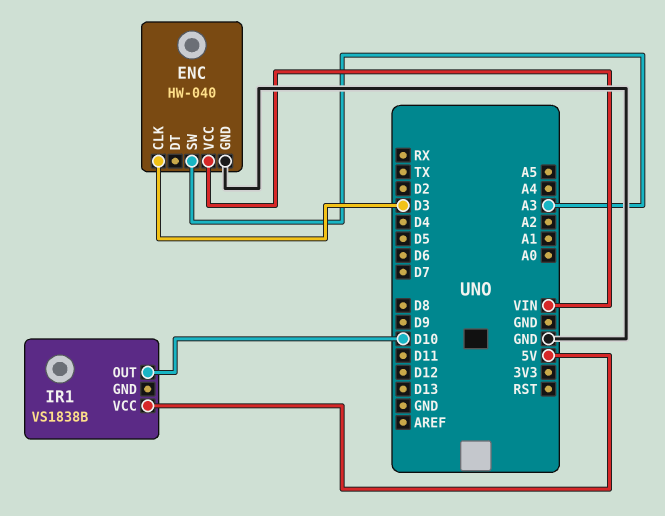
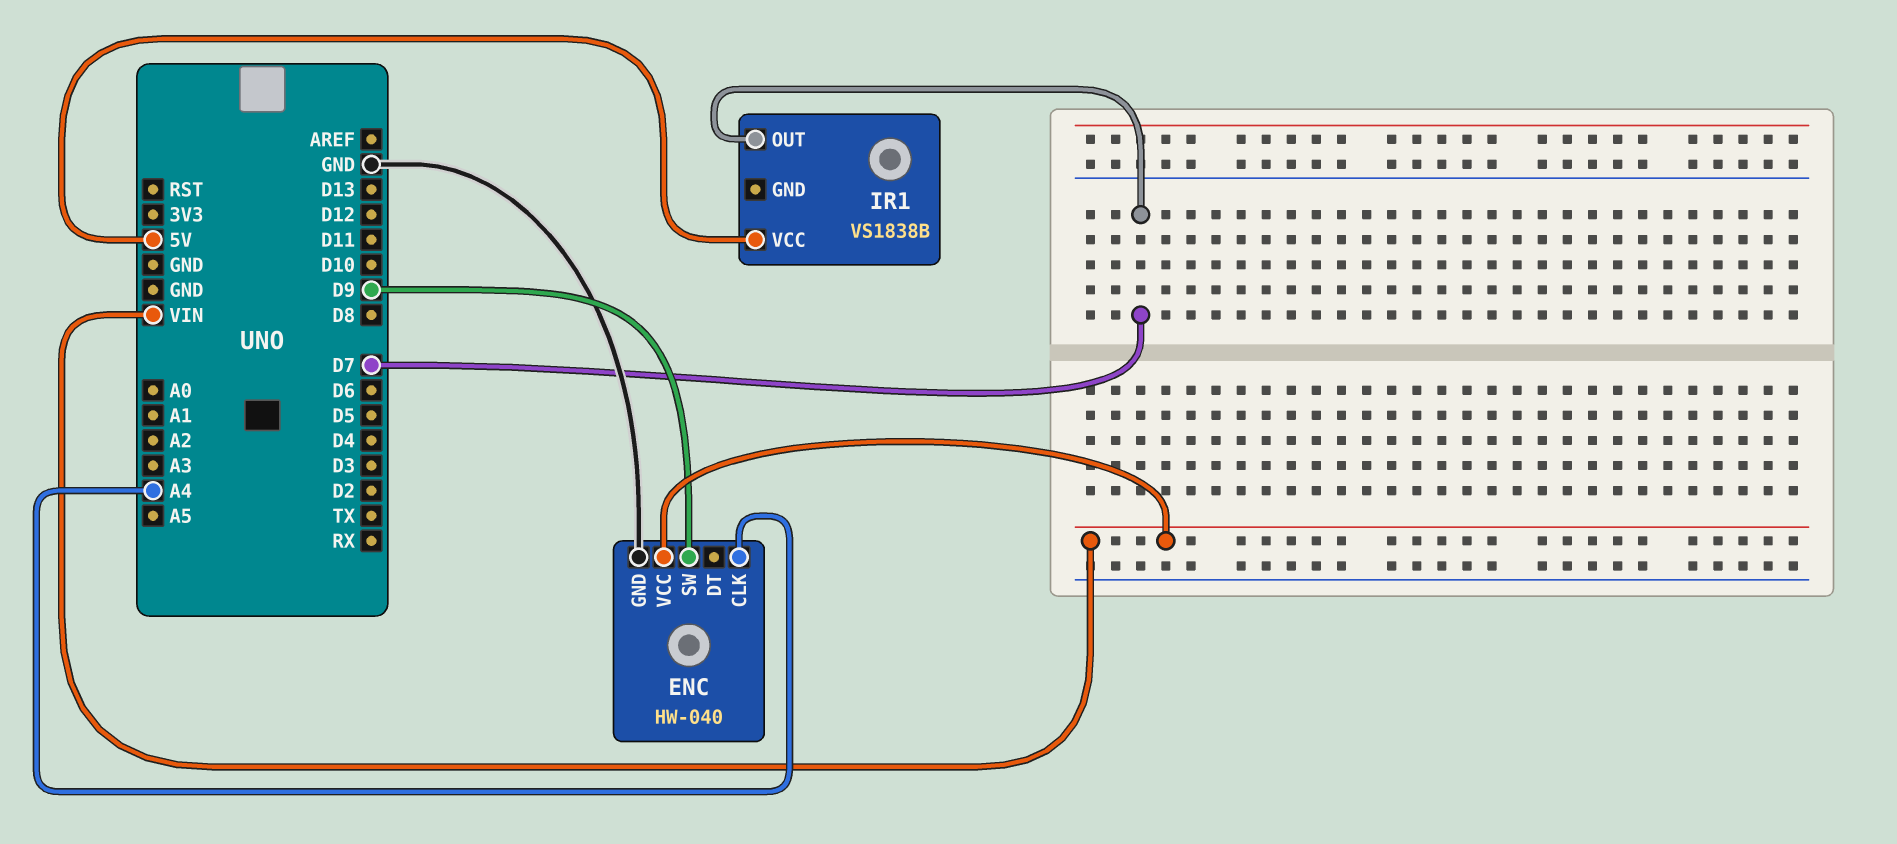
ENC pin CLK: D3 -> A4
ENC pin SW: A3 -> D9
IR1 pin OUT: D10 -> D7

